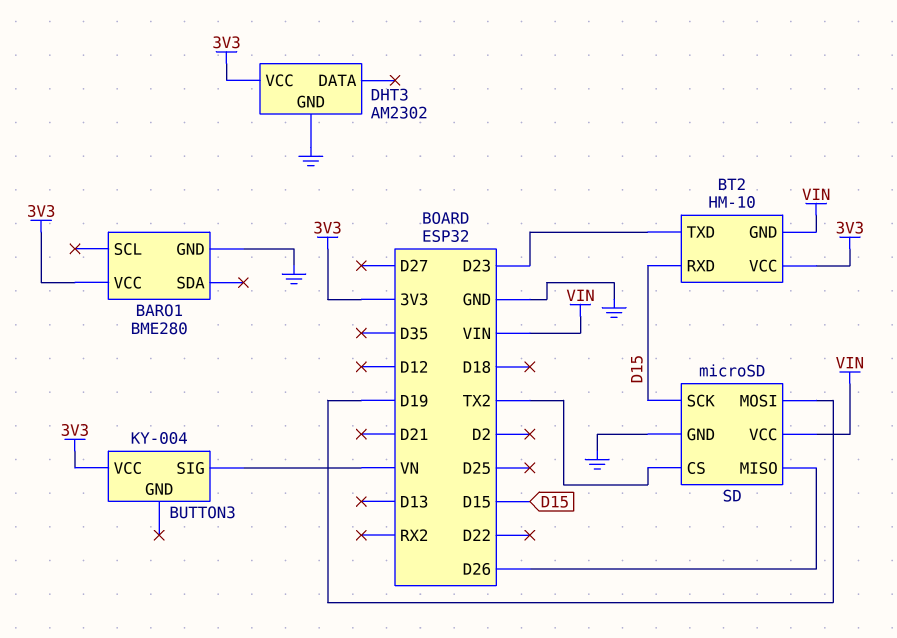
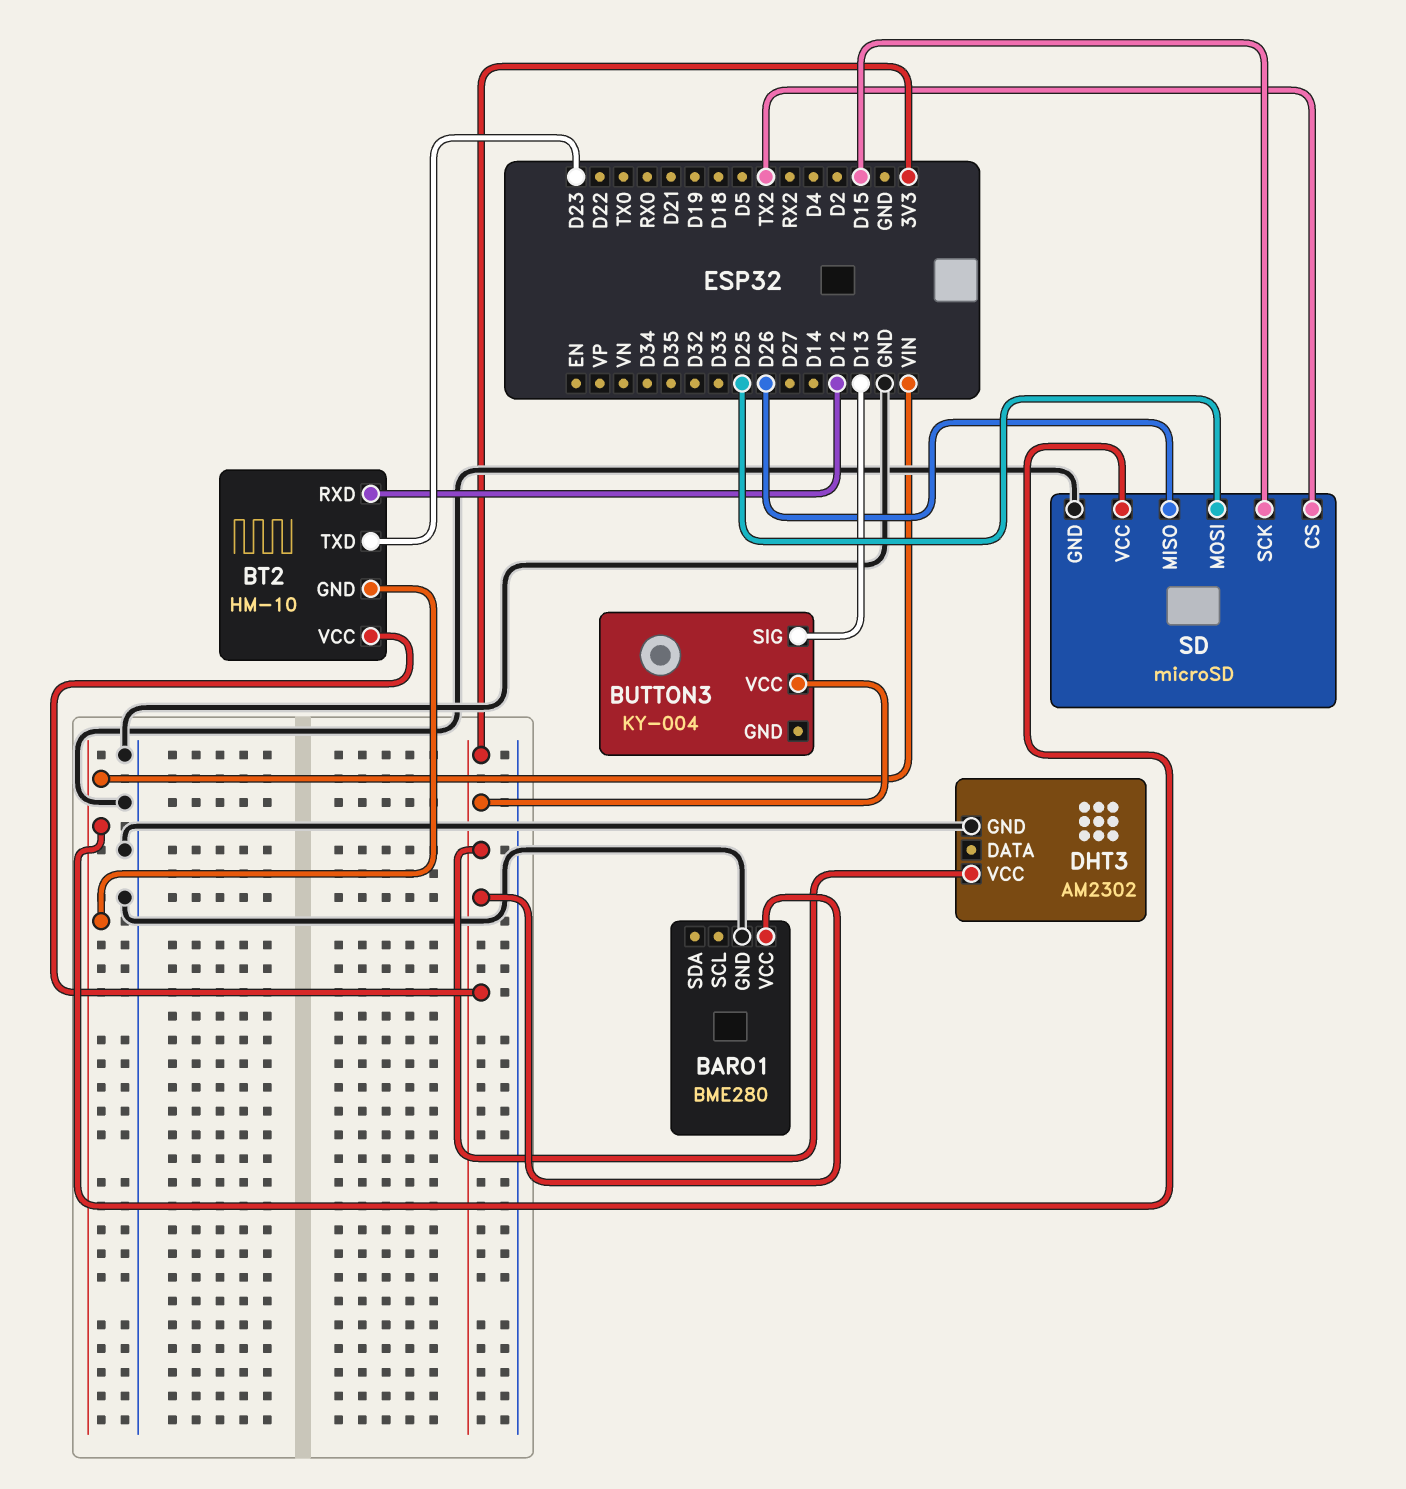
BT2 pin RXD: D15 -> D12
BUTTON3 pin SIG: VN -> D13
SD pin MOSI: D19 -> D25

